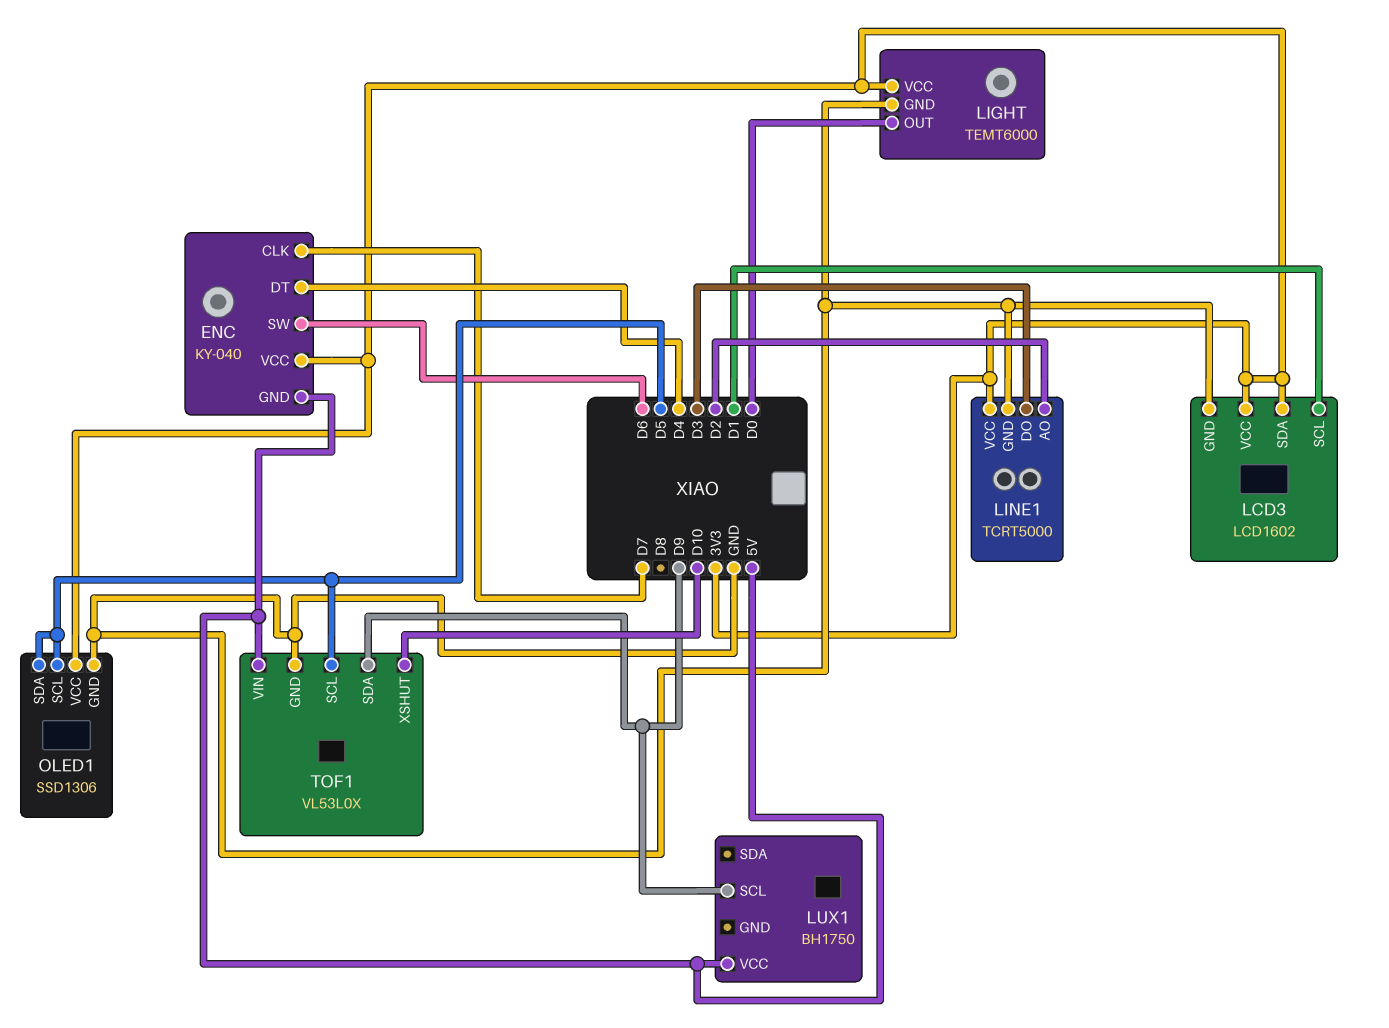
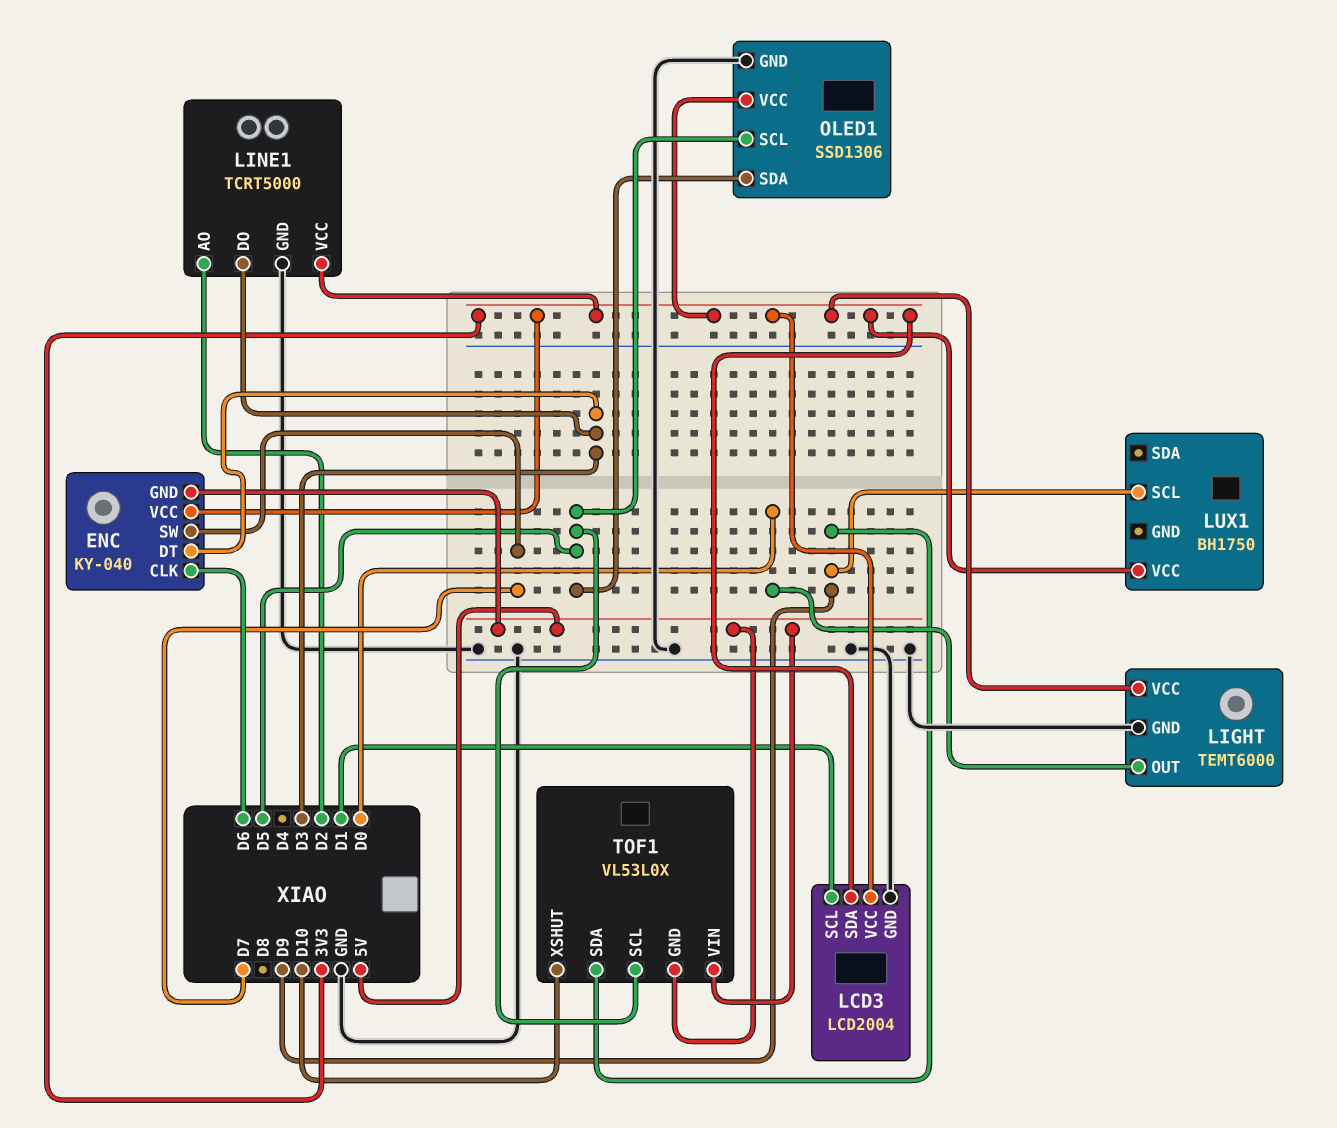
ENC pin CLK: D7 -> D6
ENC pin DT: D4 -> D3
ENC pin SW: D6 -> D7
LCD3: LCD1602 -> LCD2004
LUX1 pin VCC: 5V -> 3V3
TOF1 pin GND: GND -> 5V

